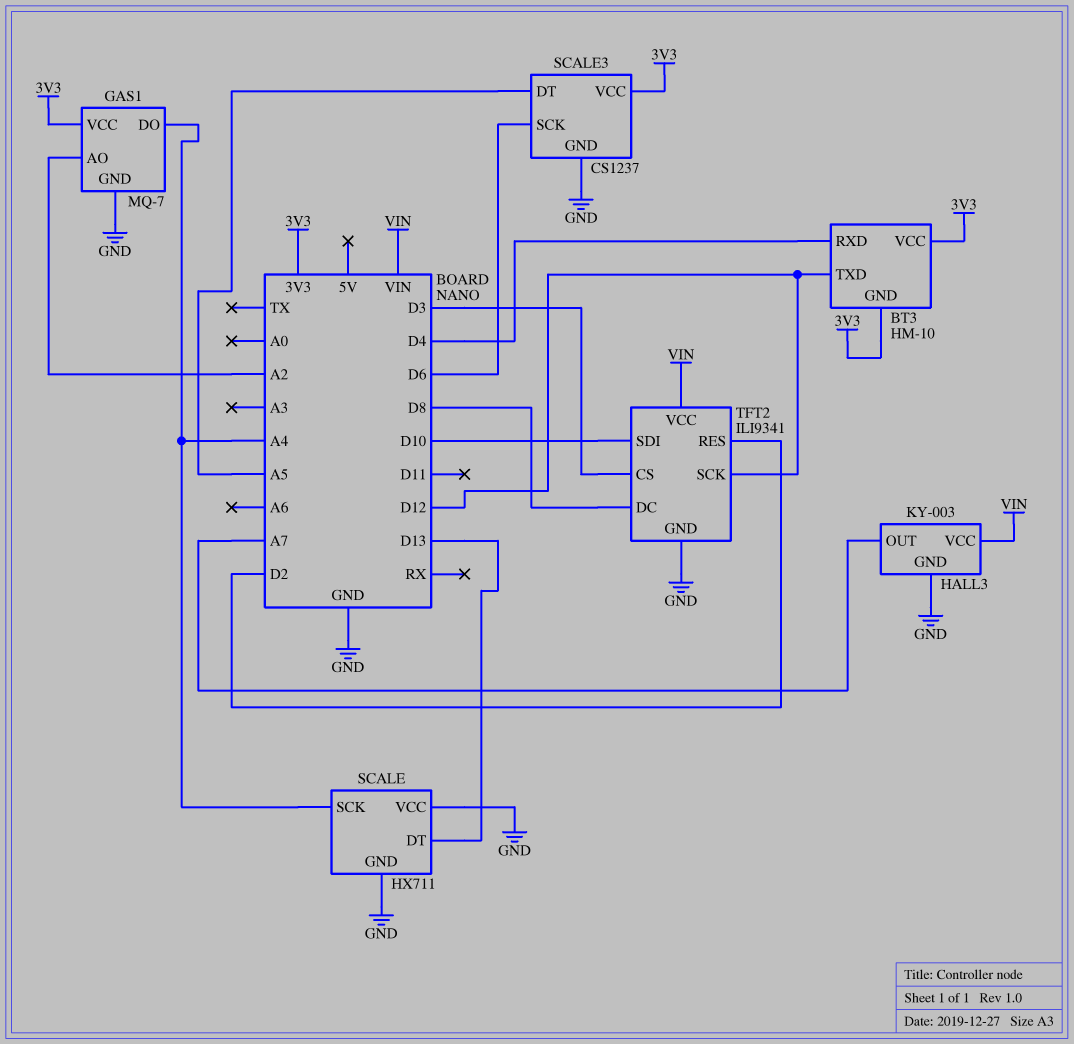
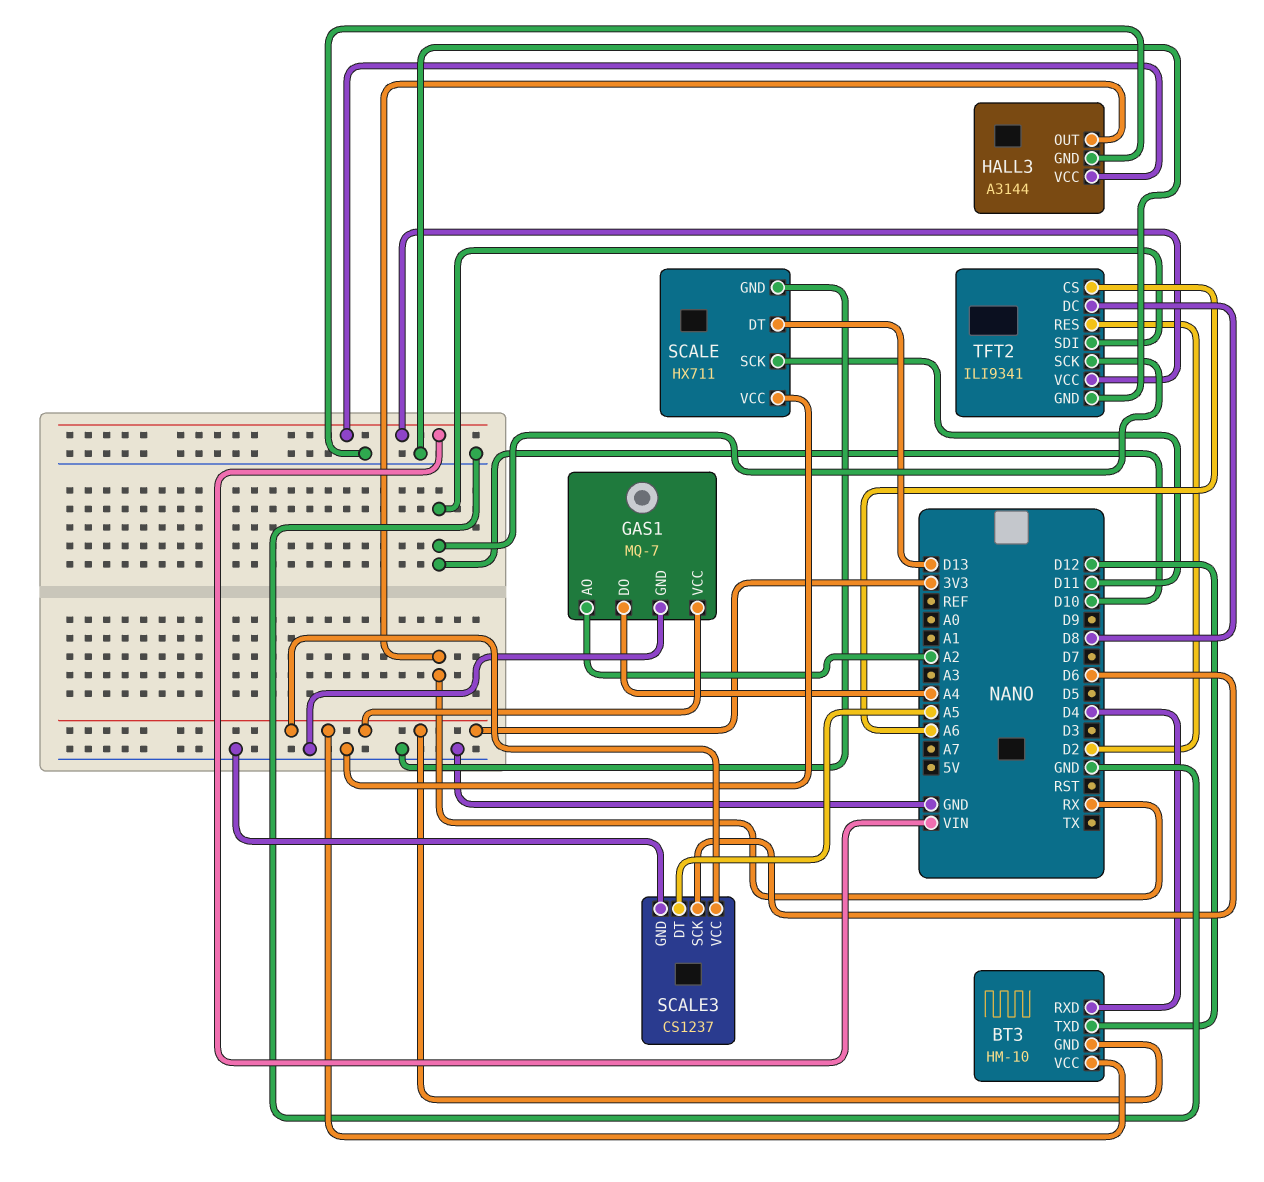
HALL3: KY-003 -> A3144
HALL3 pin OUT: A7 -> RX
SCALE pin SCK: A4 -> D11
TFT2 pin CS: D3 -> A6
TFT2 pin SCK: D12 -> D10

